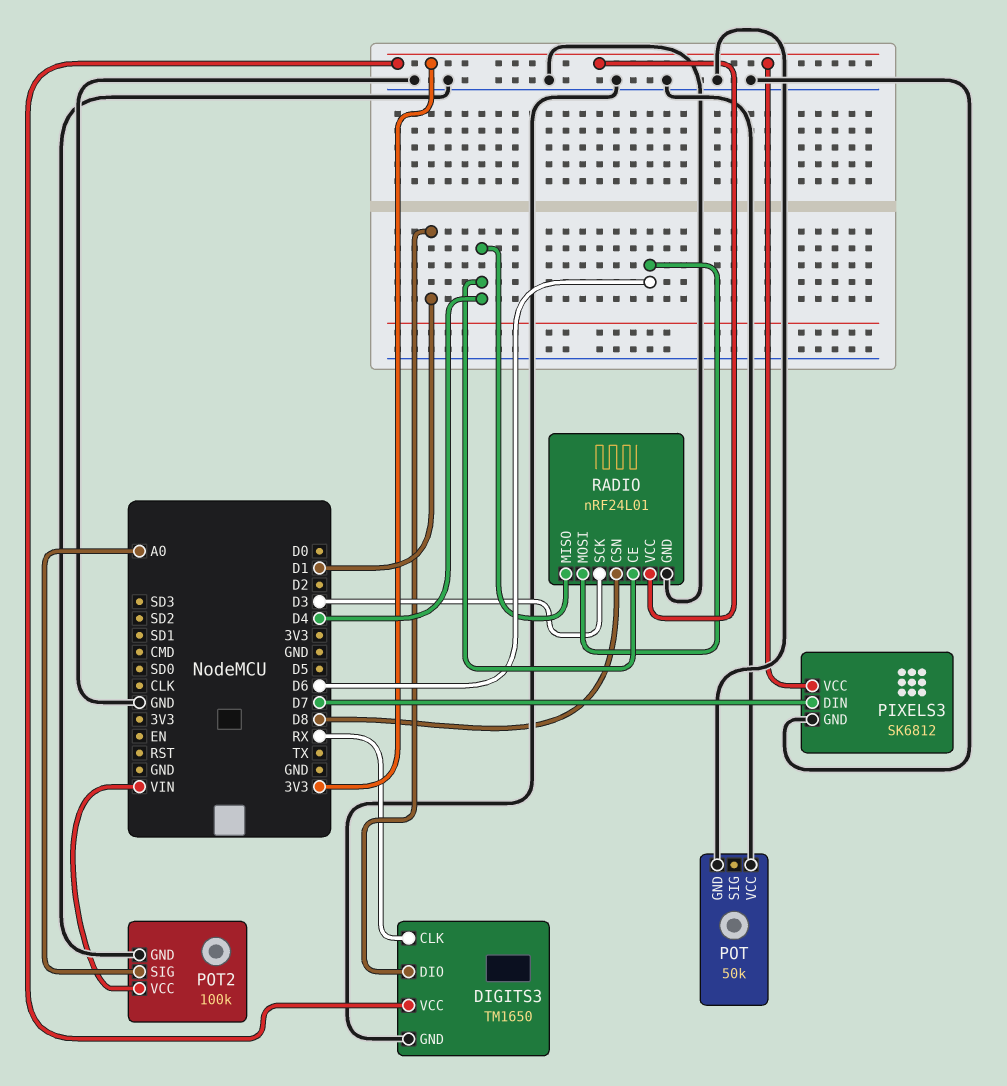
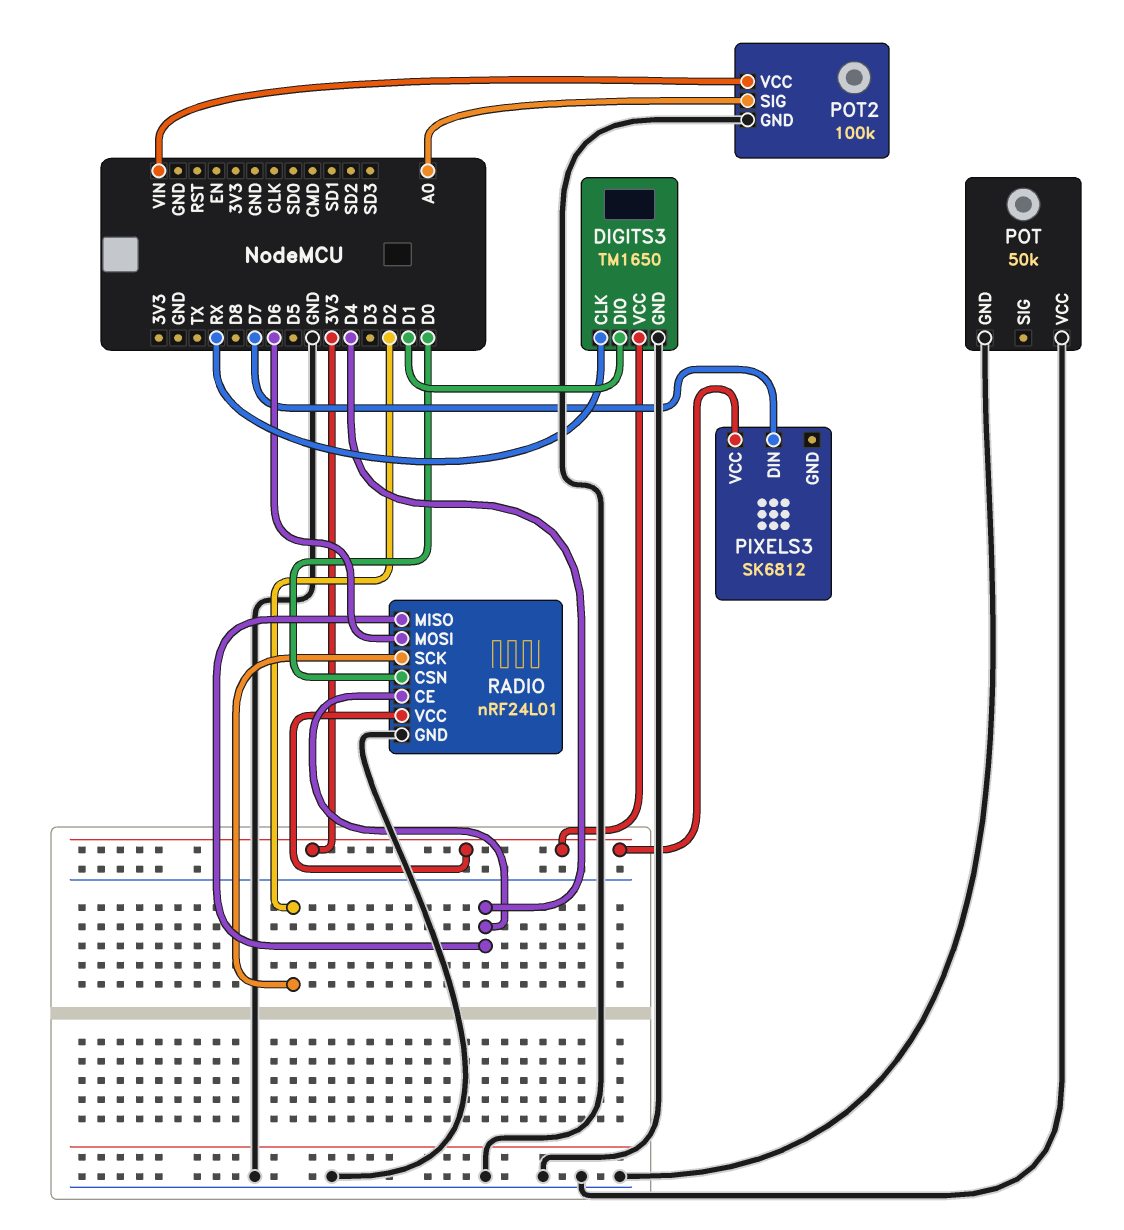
PIXELS3 pin GND: GND -> none
RADIO pin CSN: D8 -> D0
RADIO pin SCK: D3 -> D2

